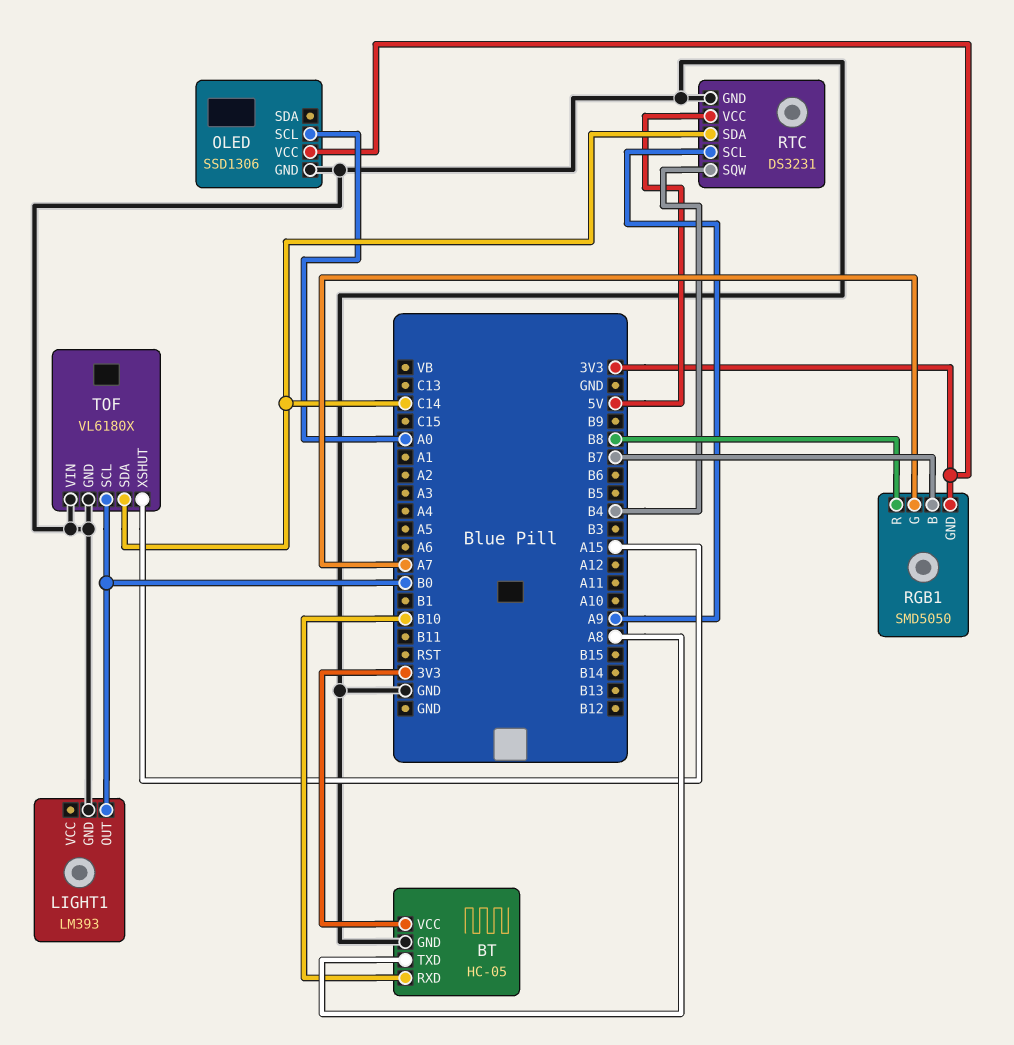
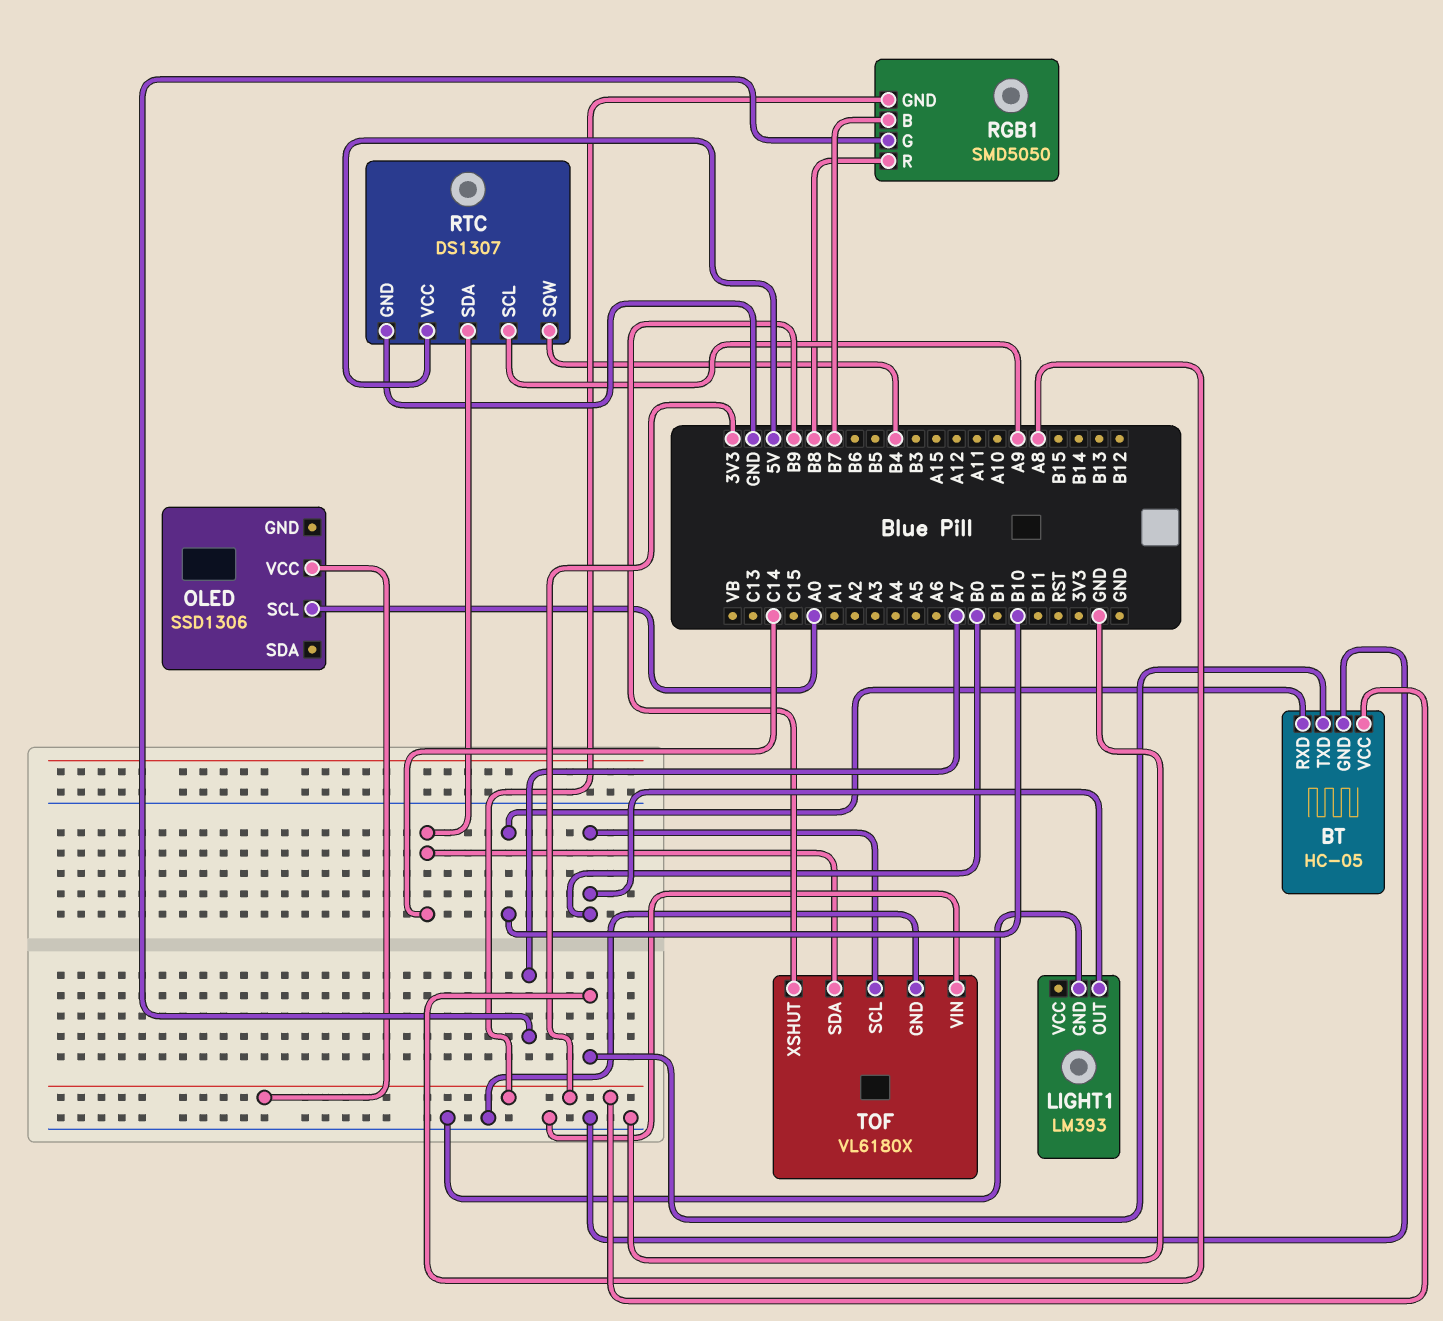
OLED pin GND: GND -> none
RTC: DS3231 -> DS1307
TOF pin XSHUT: A15 -> B9

